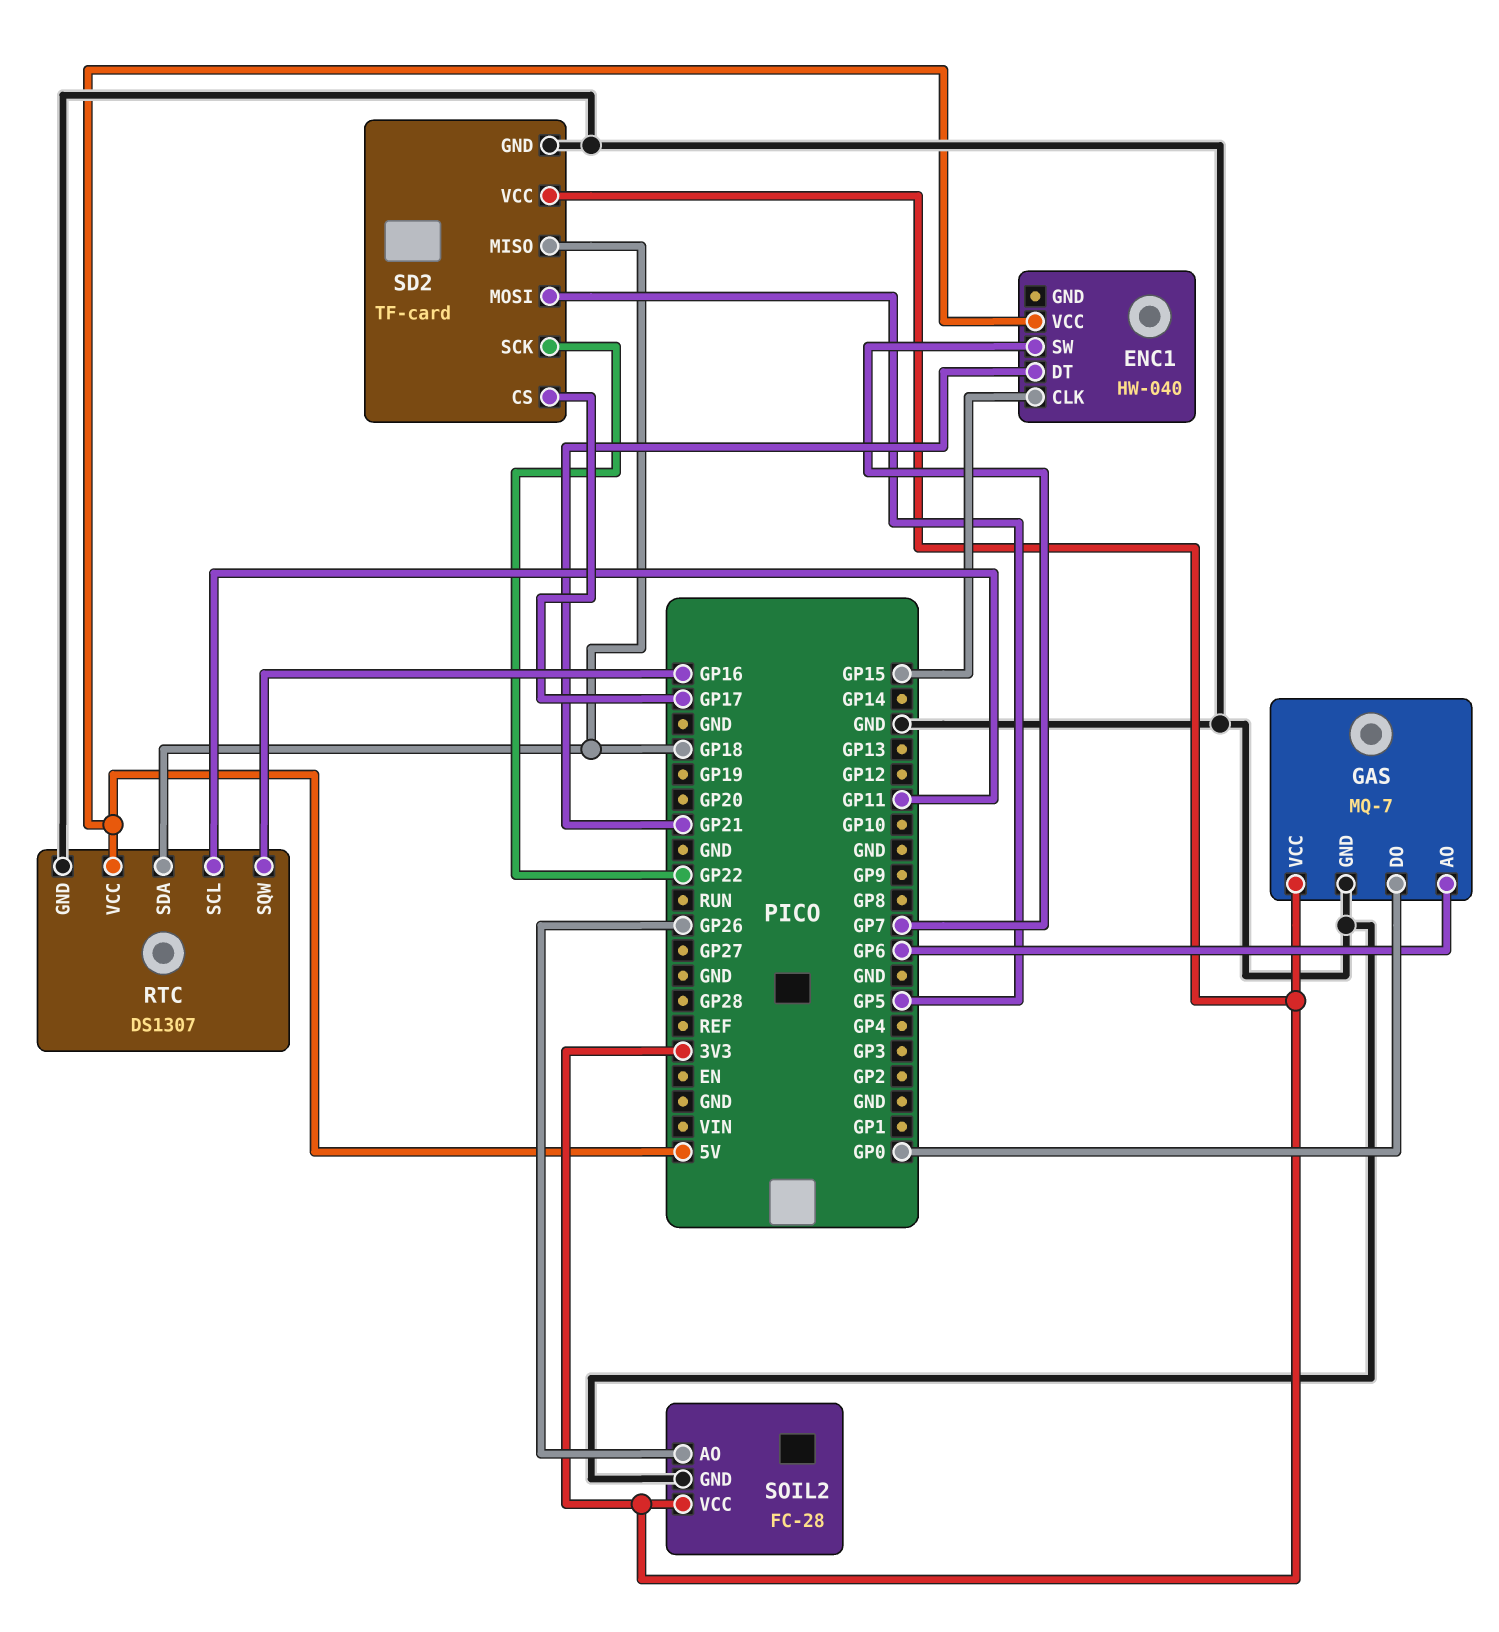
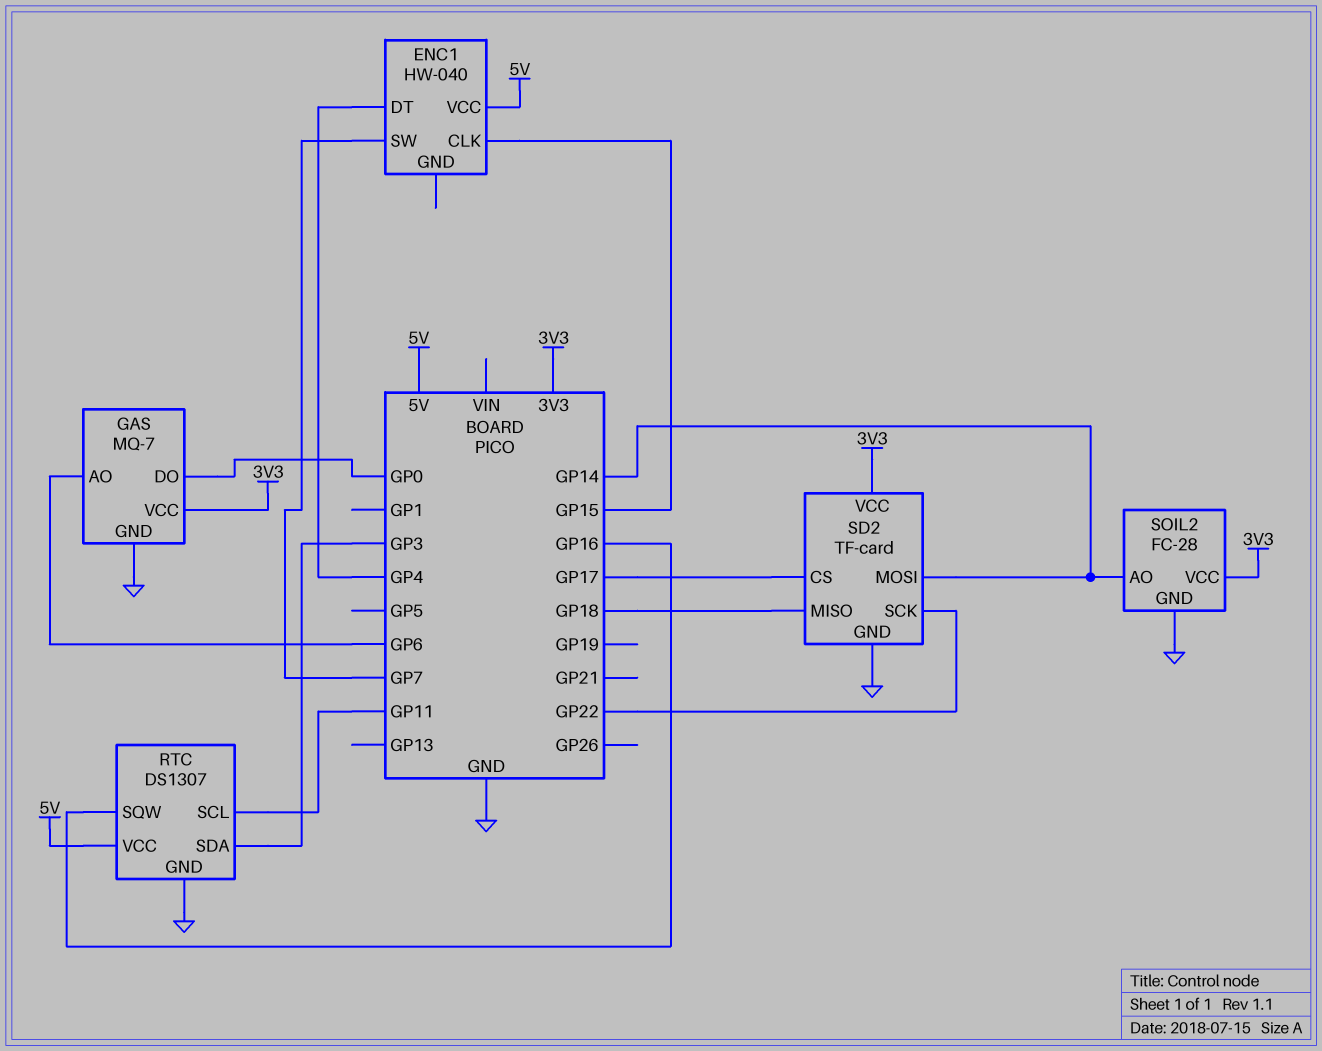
ENC1 pin DT: GP21 -> GP4
RTC pin SDA: GP18 -> GP3
SD2 pin MOSI: GP5 -> GP14
SOIL2 pin AO: GP26 -> GP14

